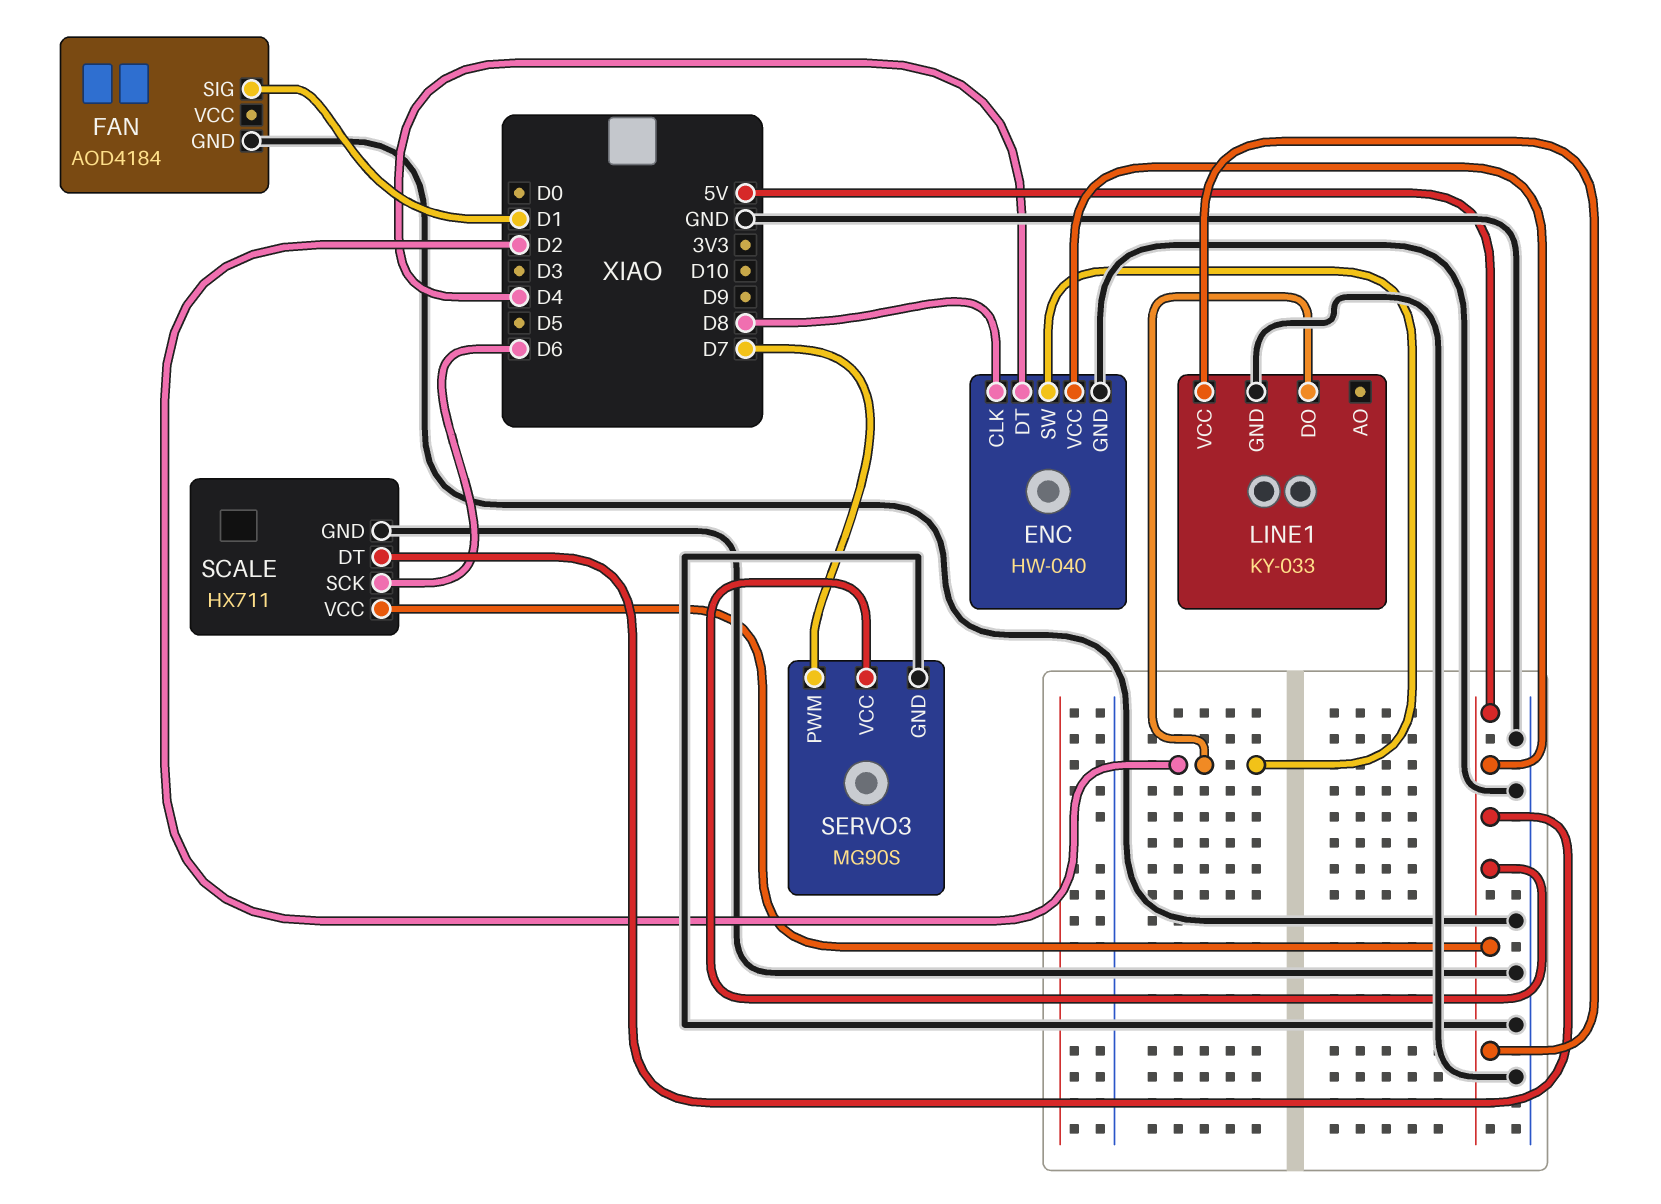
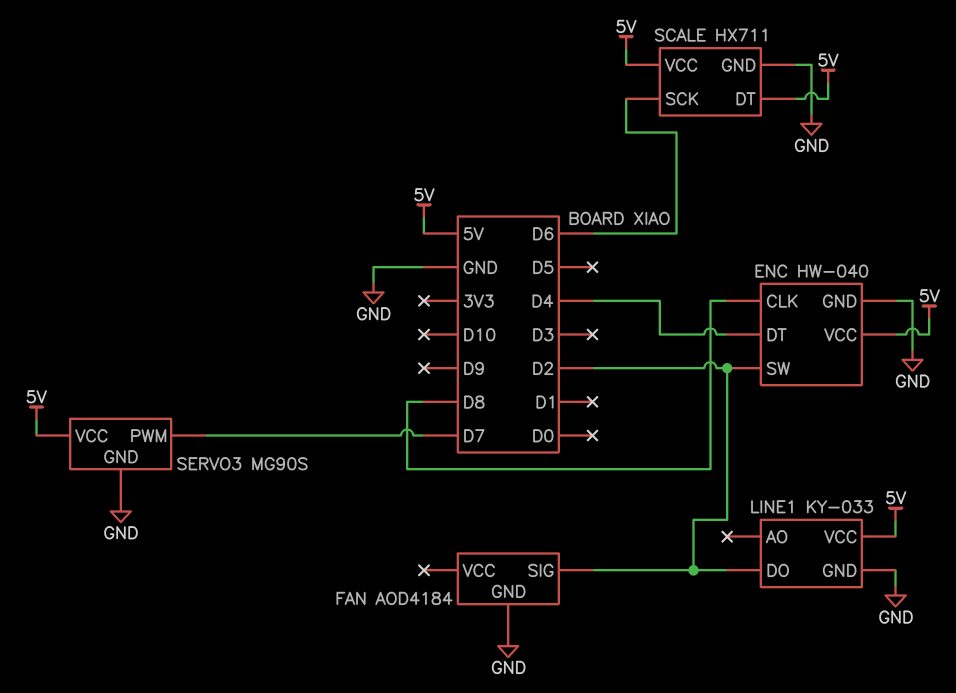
FAN pin SIG: D1 -> D2

